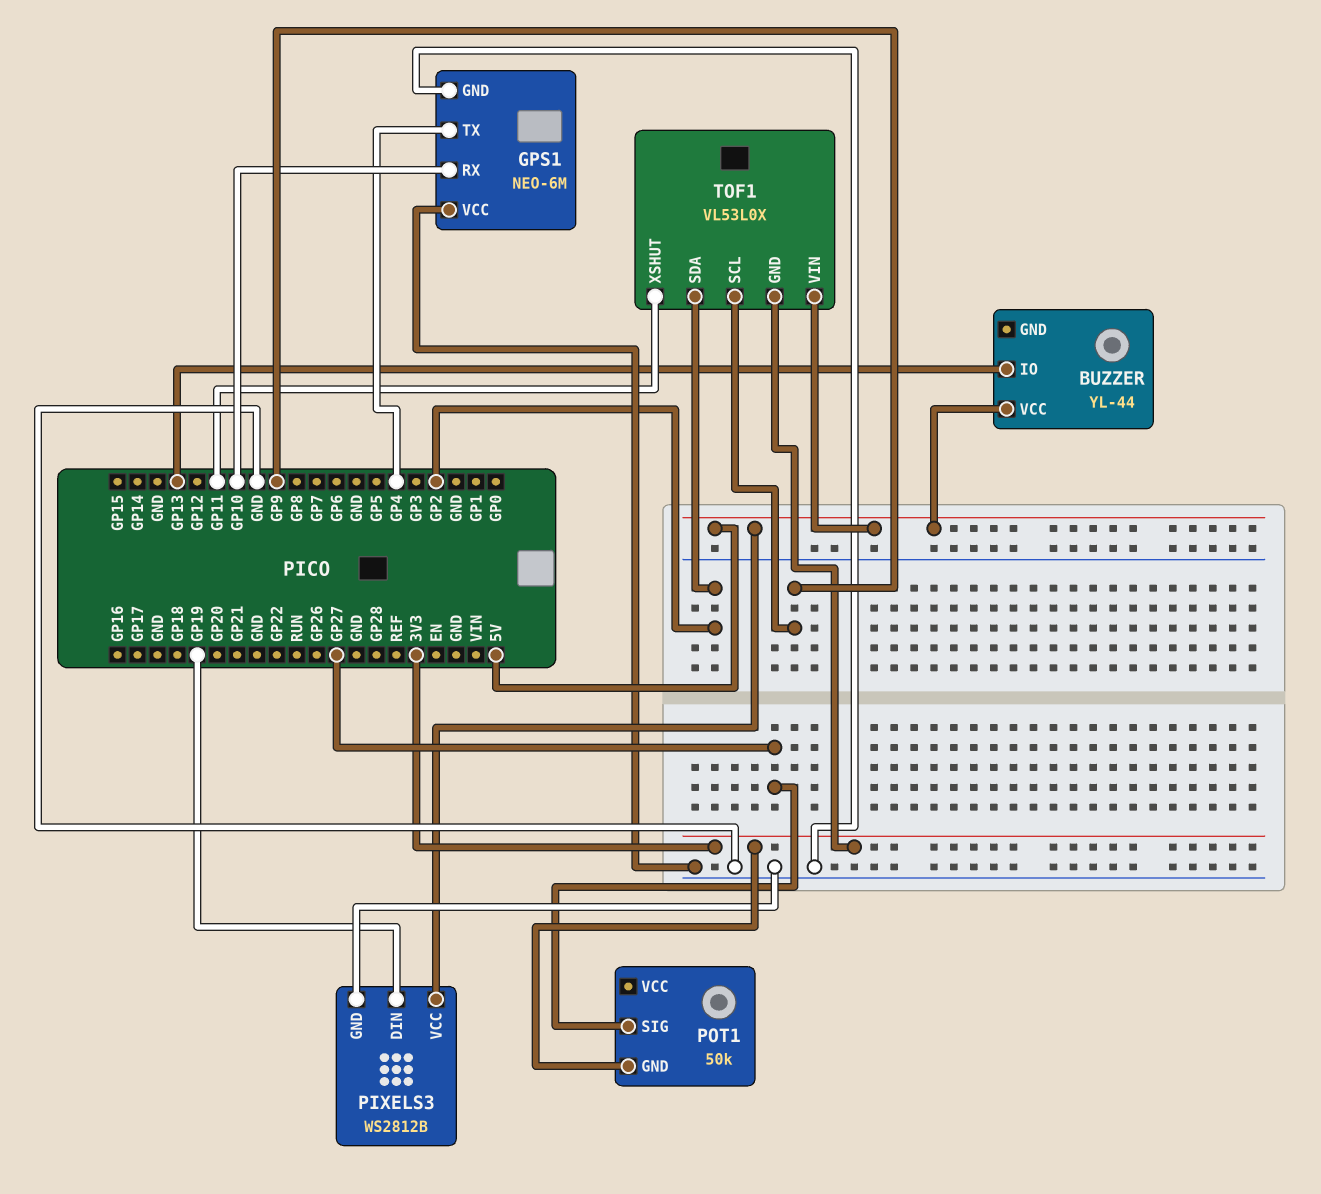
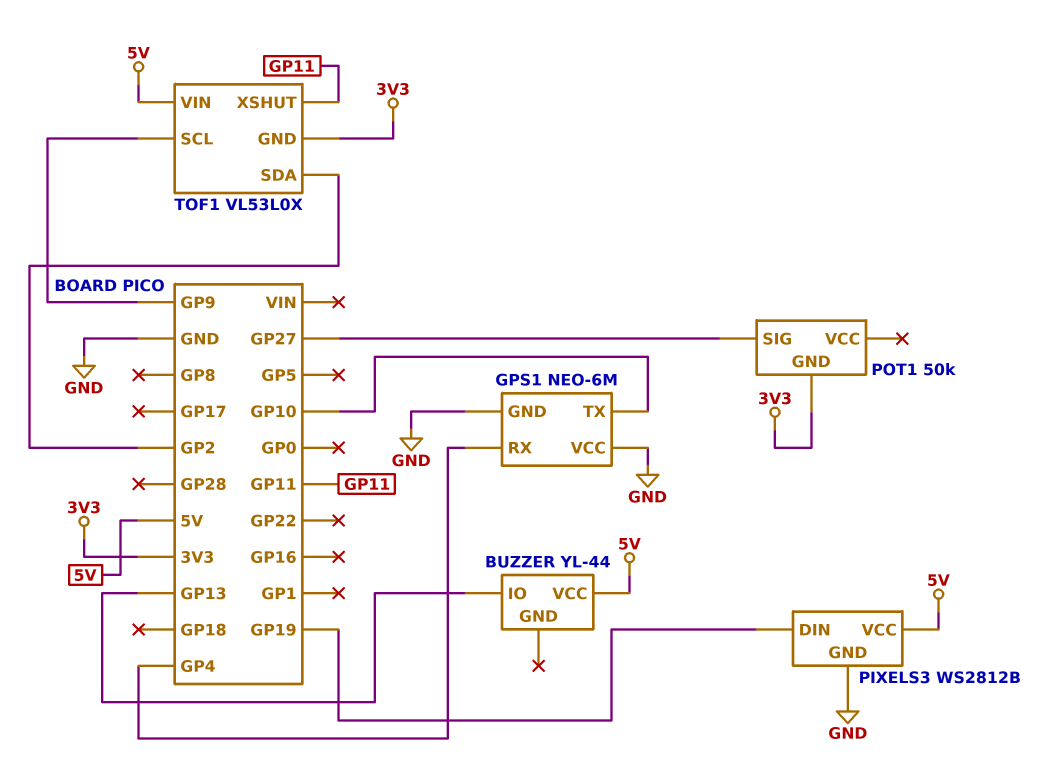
GPS1 pin RX: GP10 -> GP4
GPS1 pin TX: GP4 -> GP10

